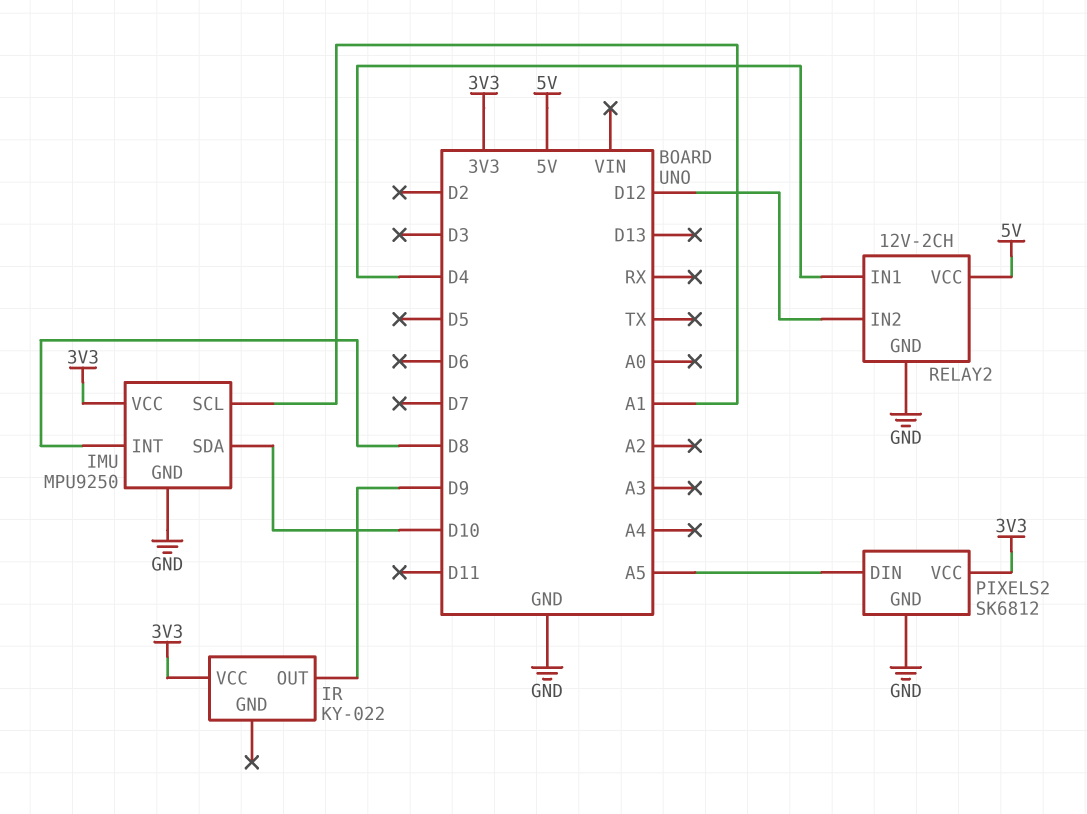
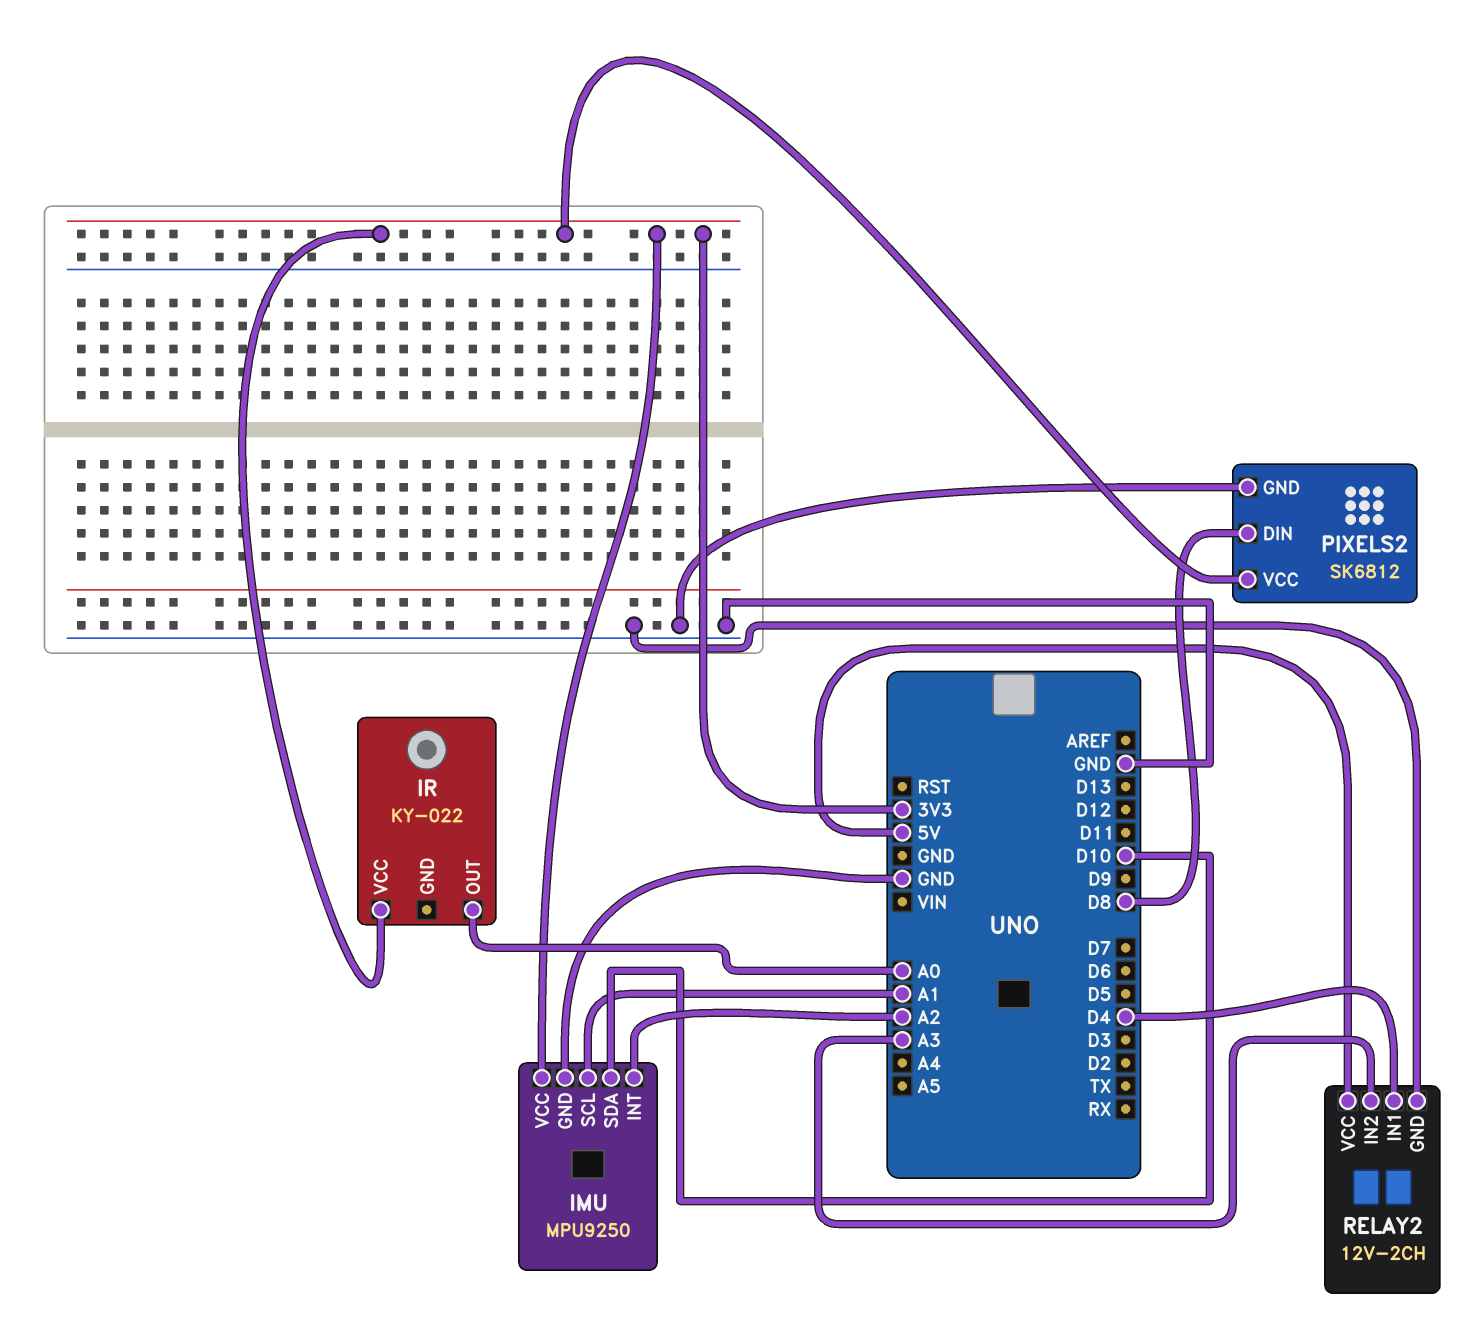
IMU pin INT: D8 -> A2
IR pin OUT: D9 -> A0
PIXELS2 pin DIN: A5 -> D8
RELAY2 pin IN2: D12 -> A3

